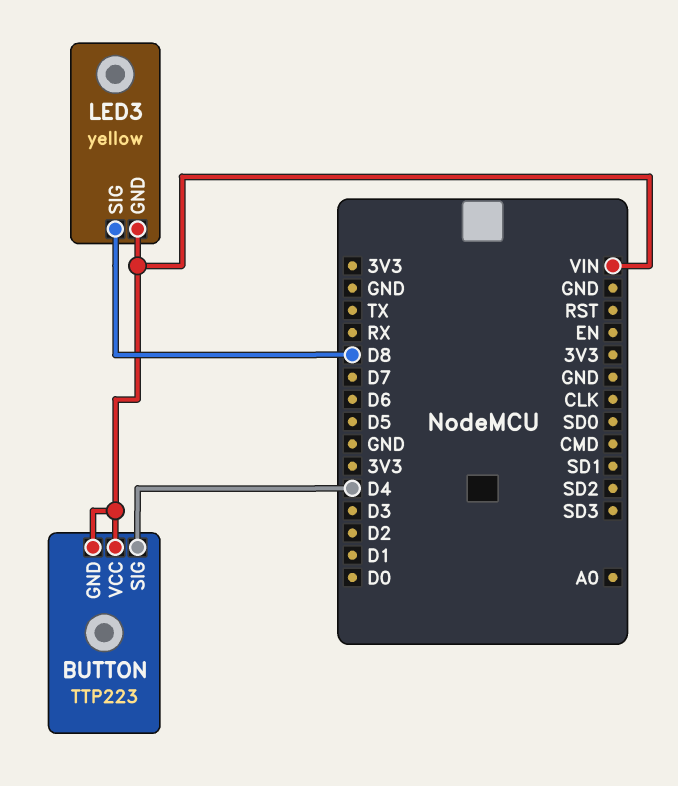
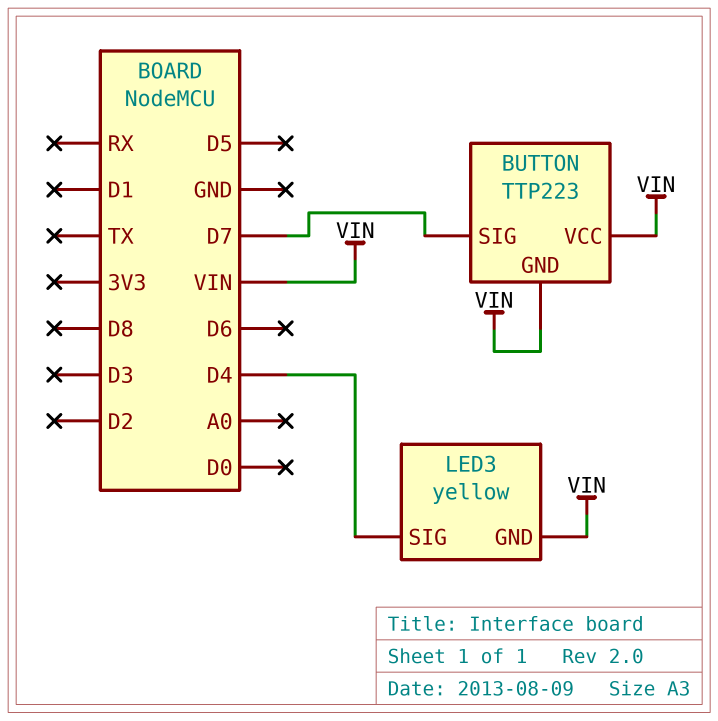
BUTTON pin SIG: D4 -> D7
LED3 pin SIG: D8 -> D4

